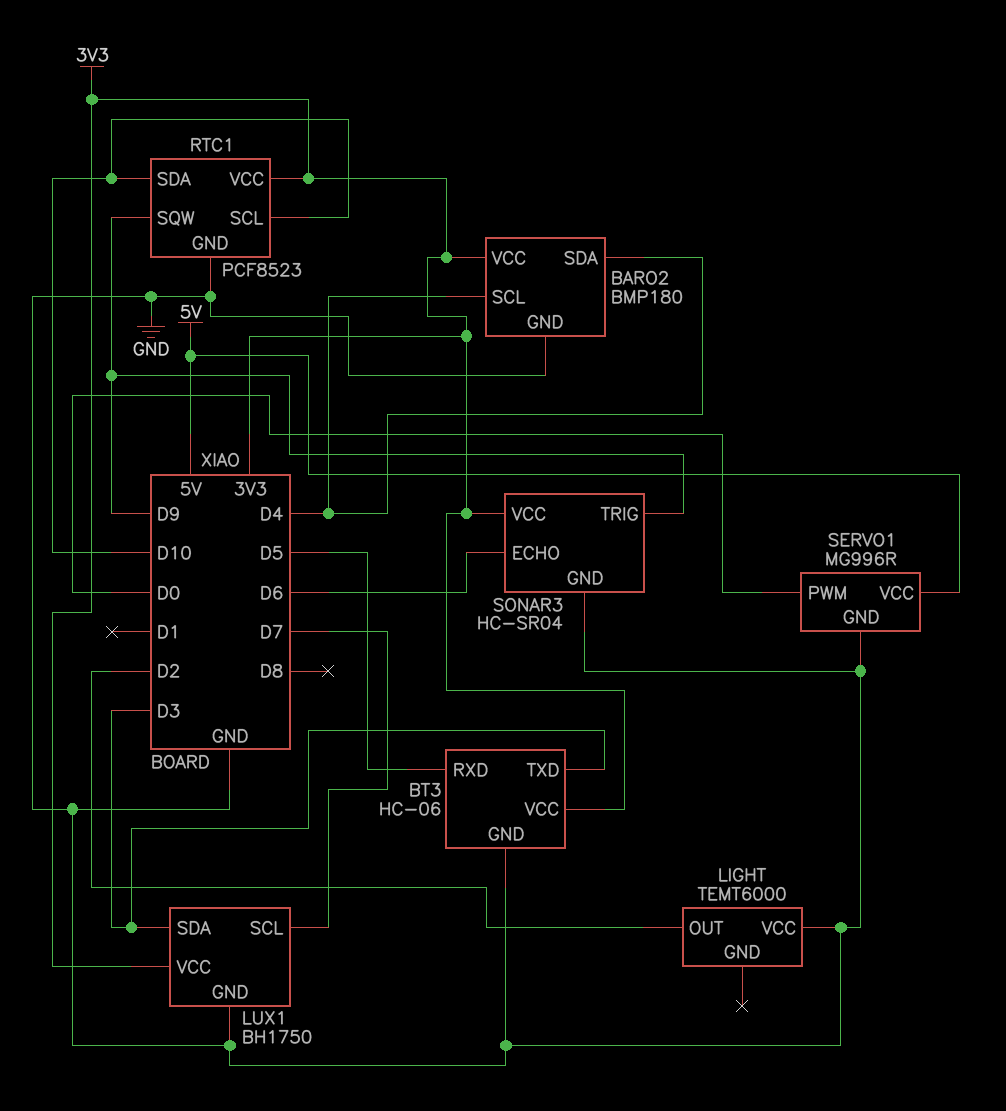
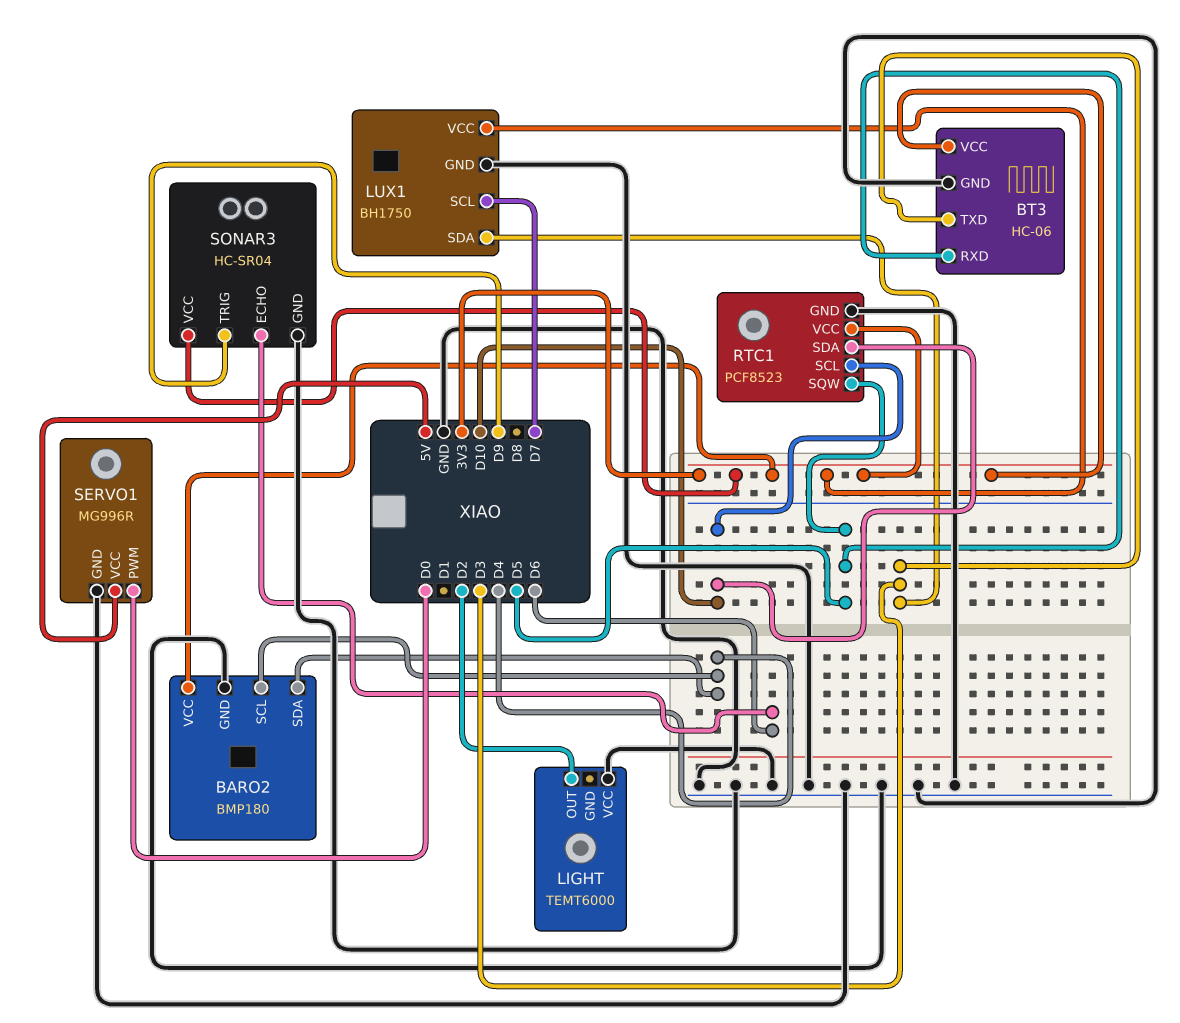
RTC1 pin SQW: D9 -> D5

